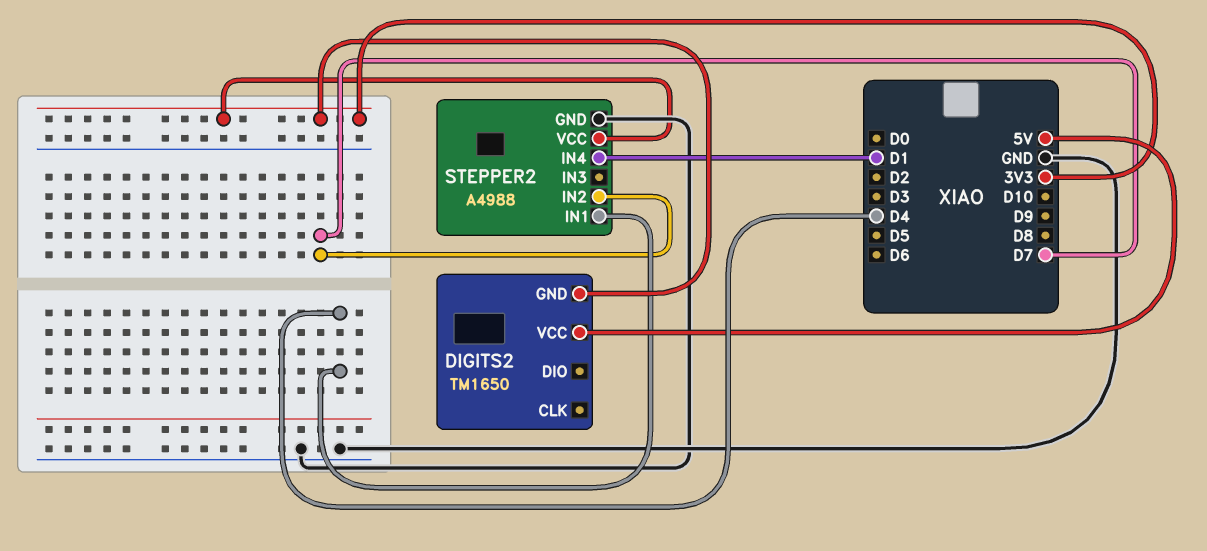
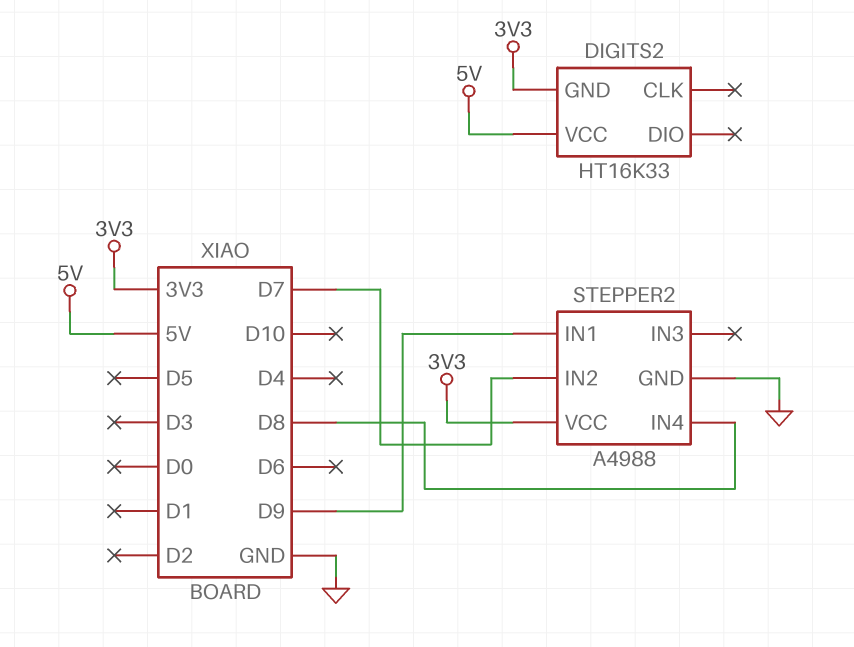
DIGITS2: TM1650 -> HT16K33
STEPPER2 pin IN1: D4 -> D9
STEPPER2 pin IN4: D1 -> D8

